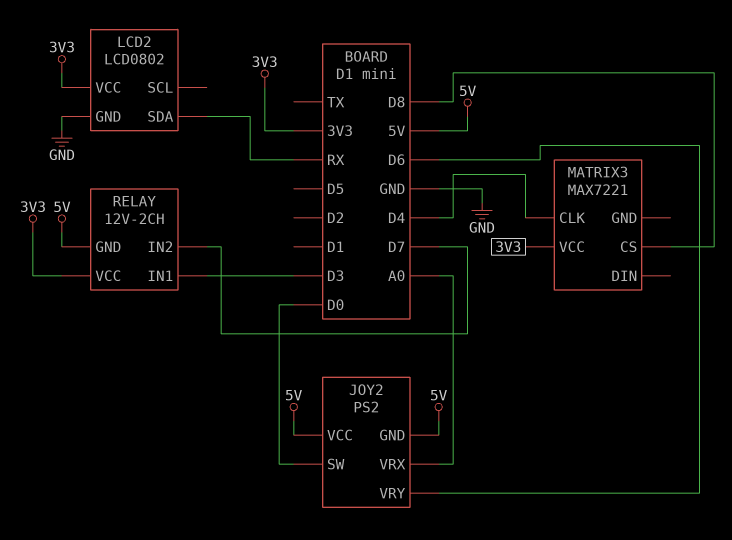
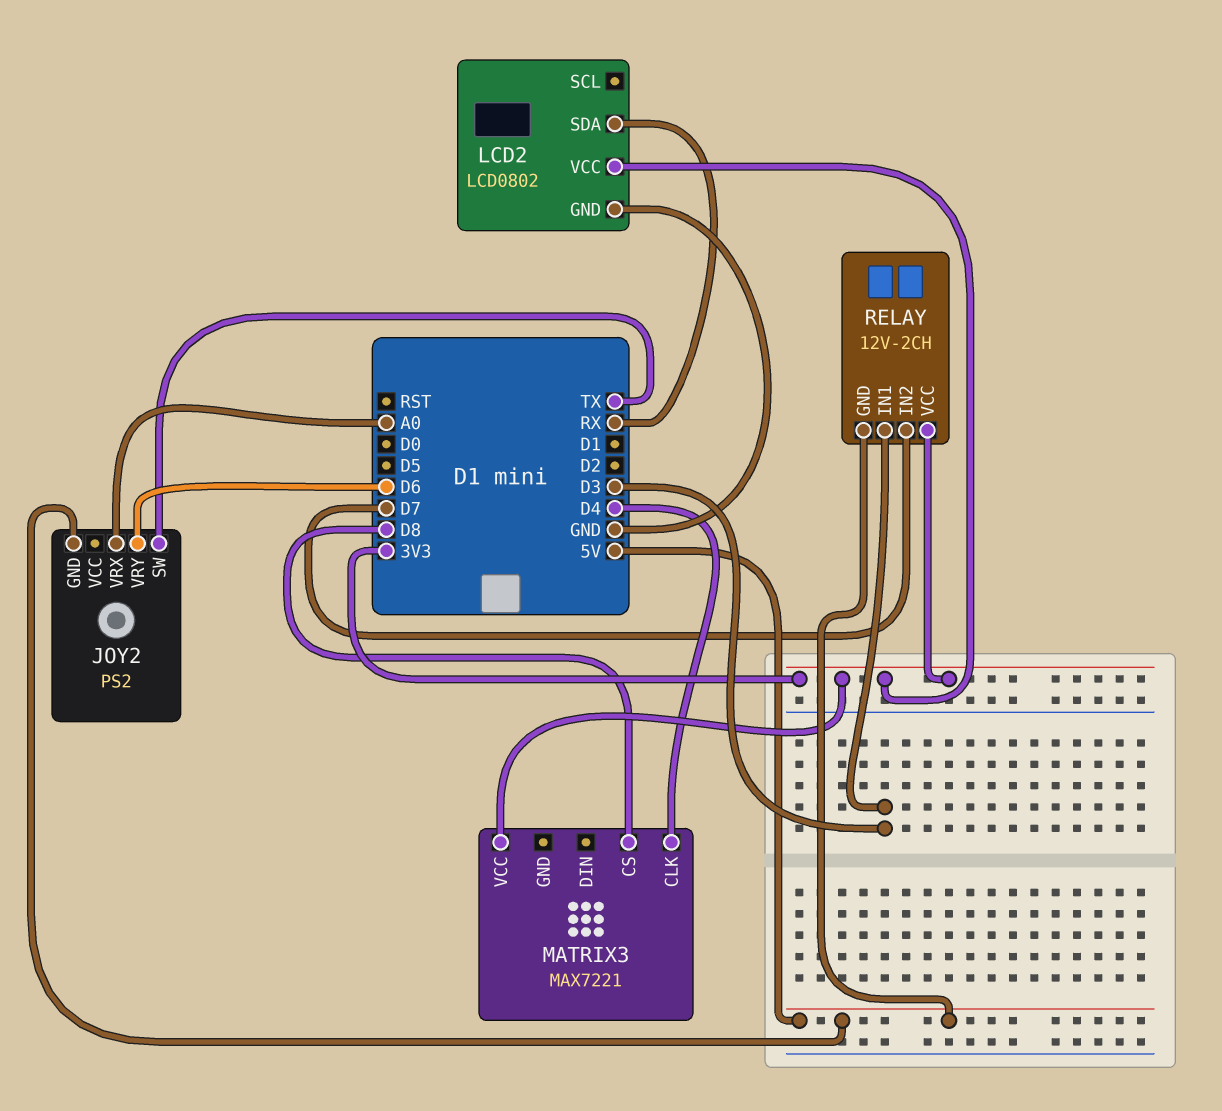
JOY2 pin SW: D0 -> TX
JOY2 pin VCC: 5V -> none

